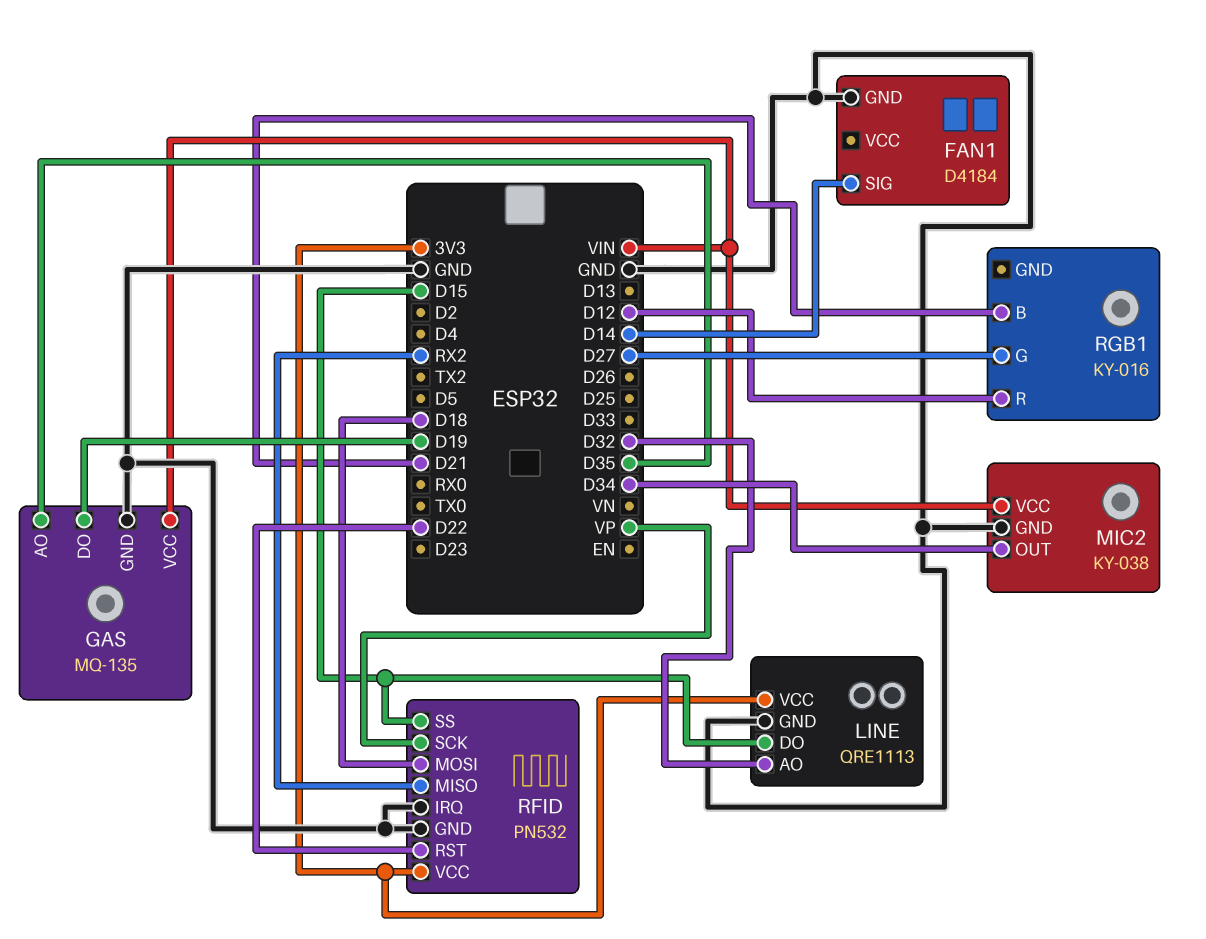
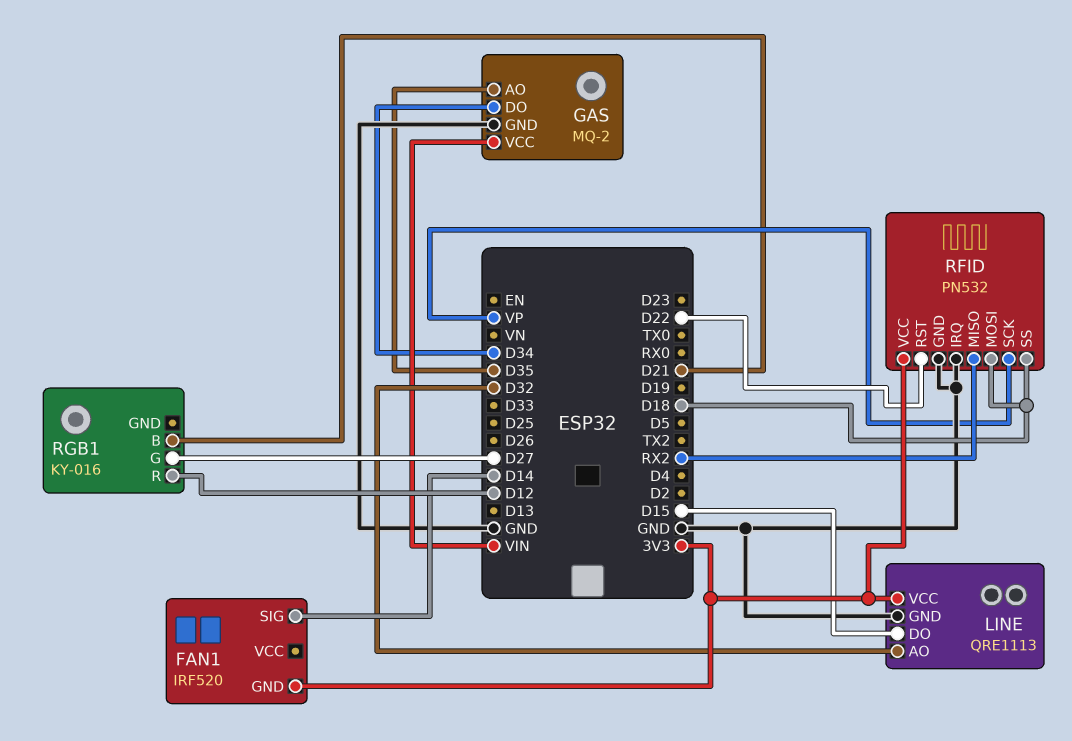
FAN1: D4184 -> IRF520
FAN1 pin GND: GND -> 3V3
GAS: MQ-135 -> MQ-2
GAS pin DO: D19 -> D34
MIC2: KY-038 -> none
MIC2 pin GND: GND -> none
MIC2 pin OUT: D34 -> none
MIC2 pin VCC: VIN -> none
RFID pin SS: D15 -> D18

